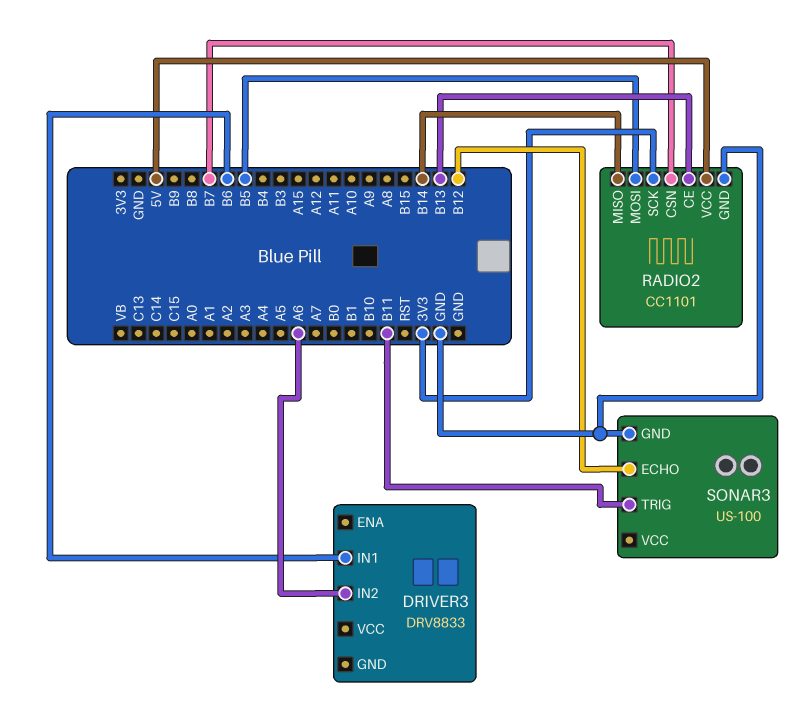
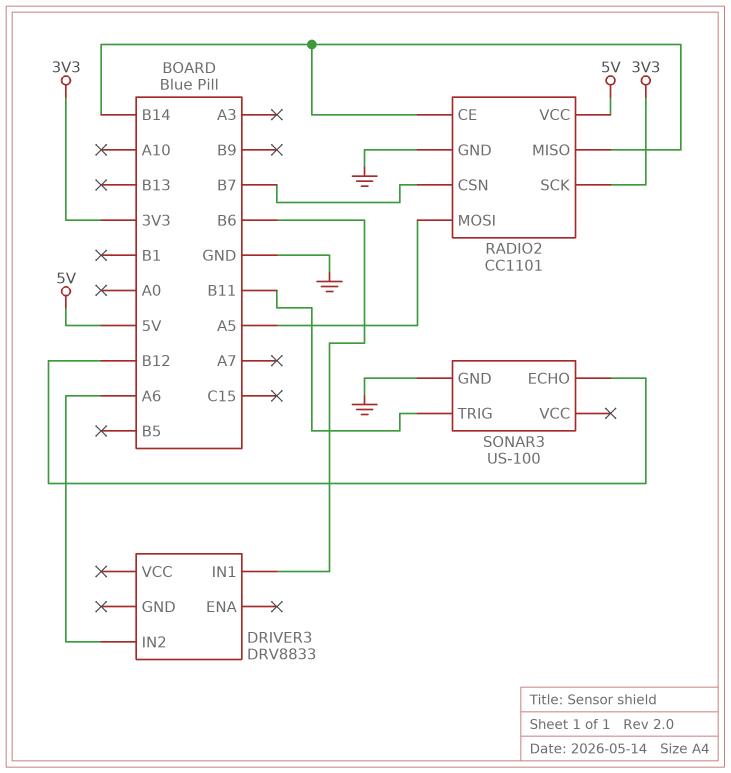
RADIO2 pin CE: B13 -> B14
RADIO2 pin MOSI: B5 -> A5

